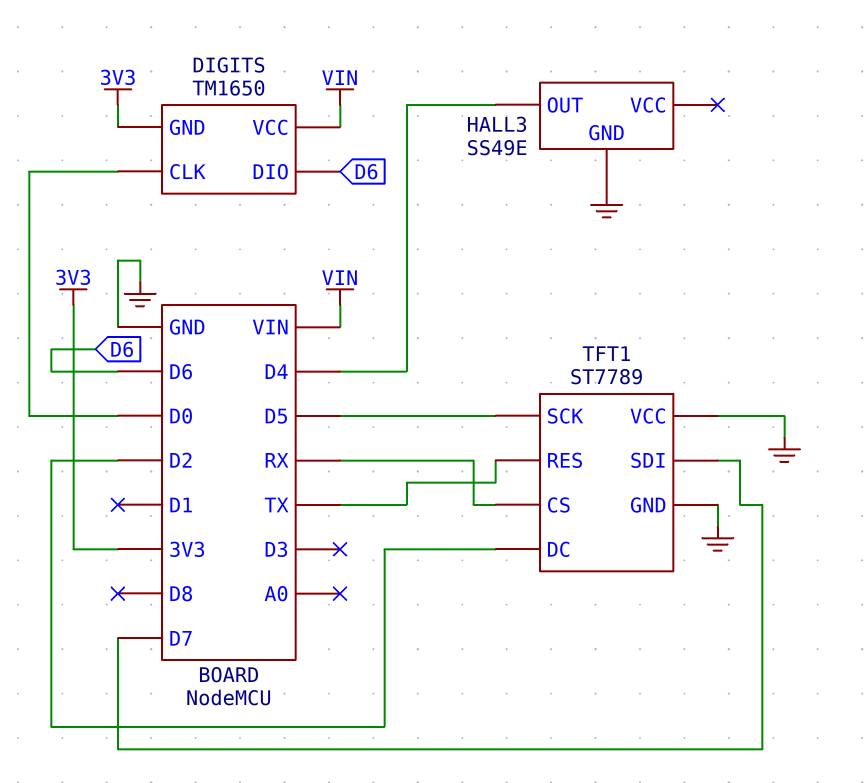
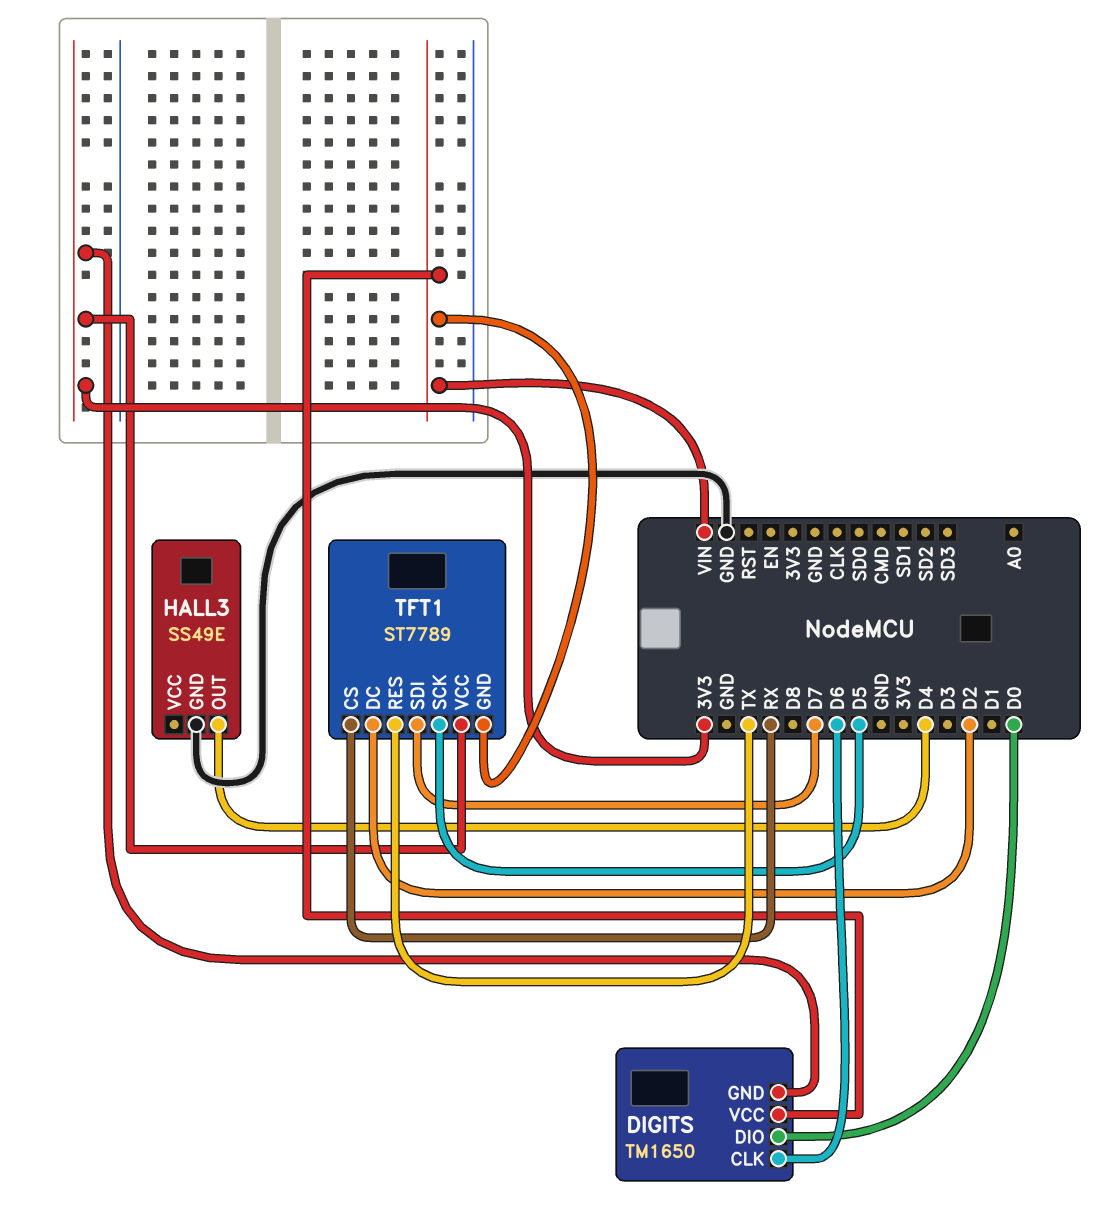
DIGITS pin CLK: D0 -> D6
DIGITS pin DIO: D6 -> D0
TFT1 pin GND: GND -> VIN
TFT1 pin VCC: GND -> 3V3

